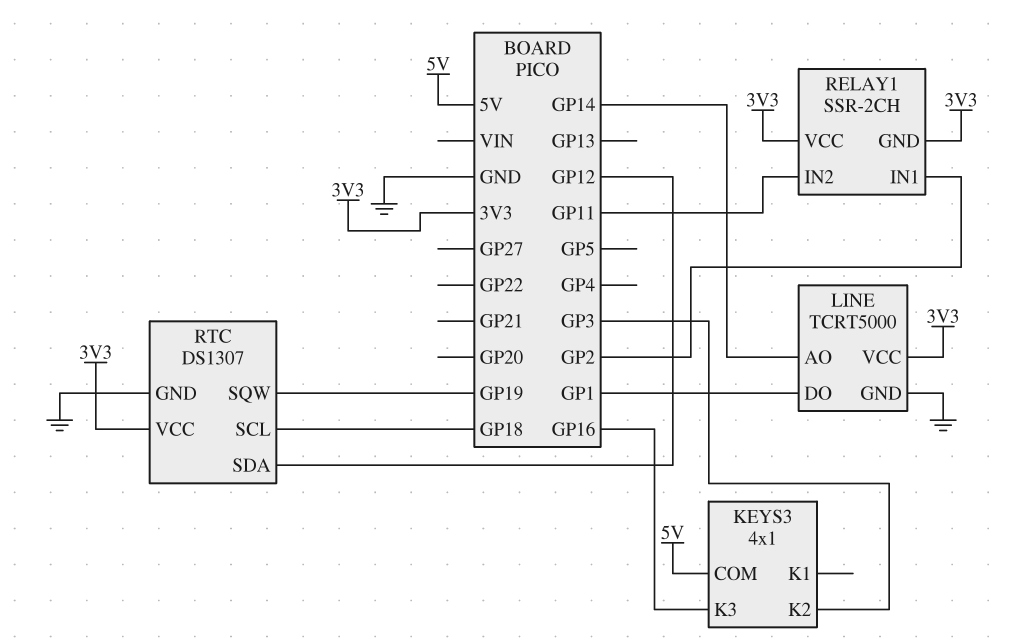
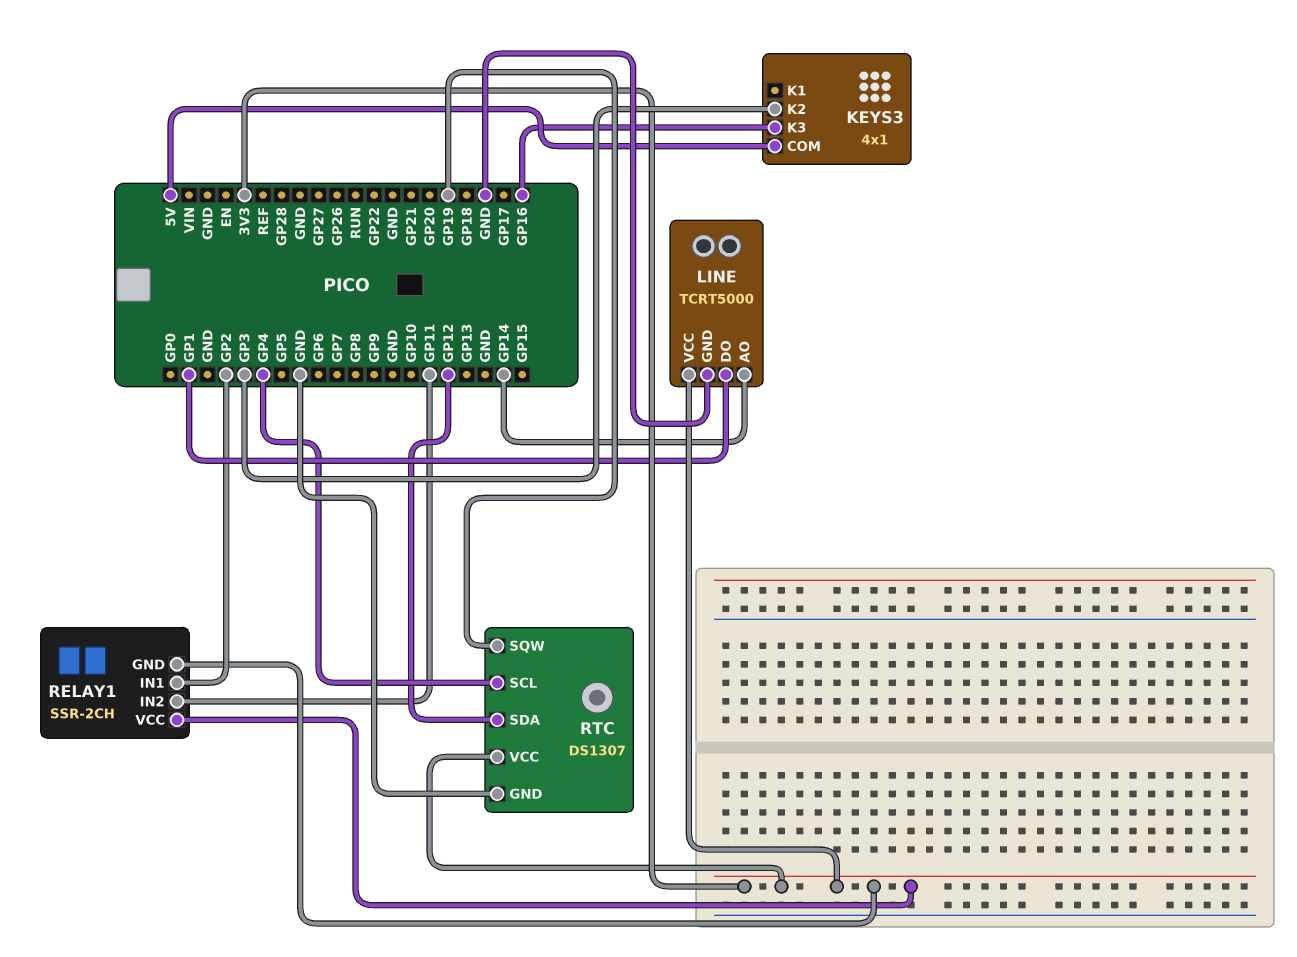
RTC pin SCL: GP18 -> GP4

